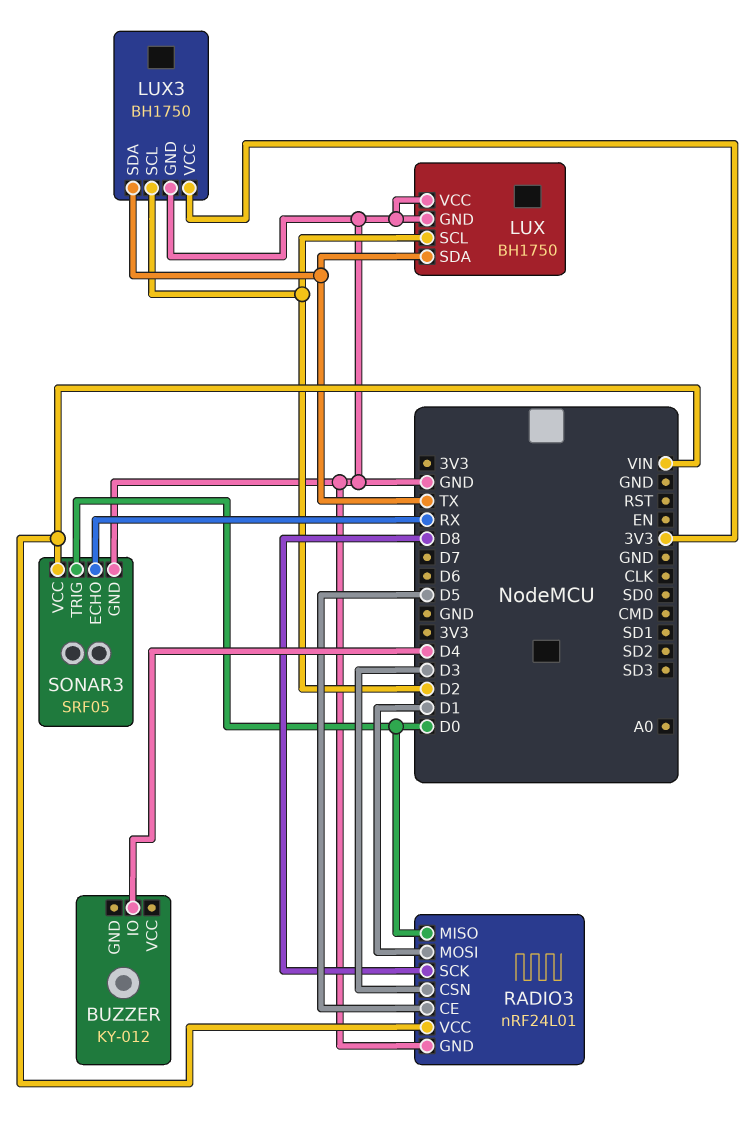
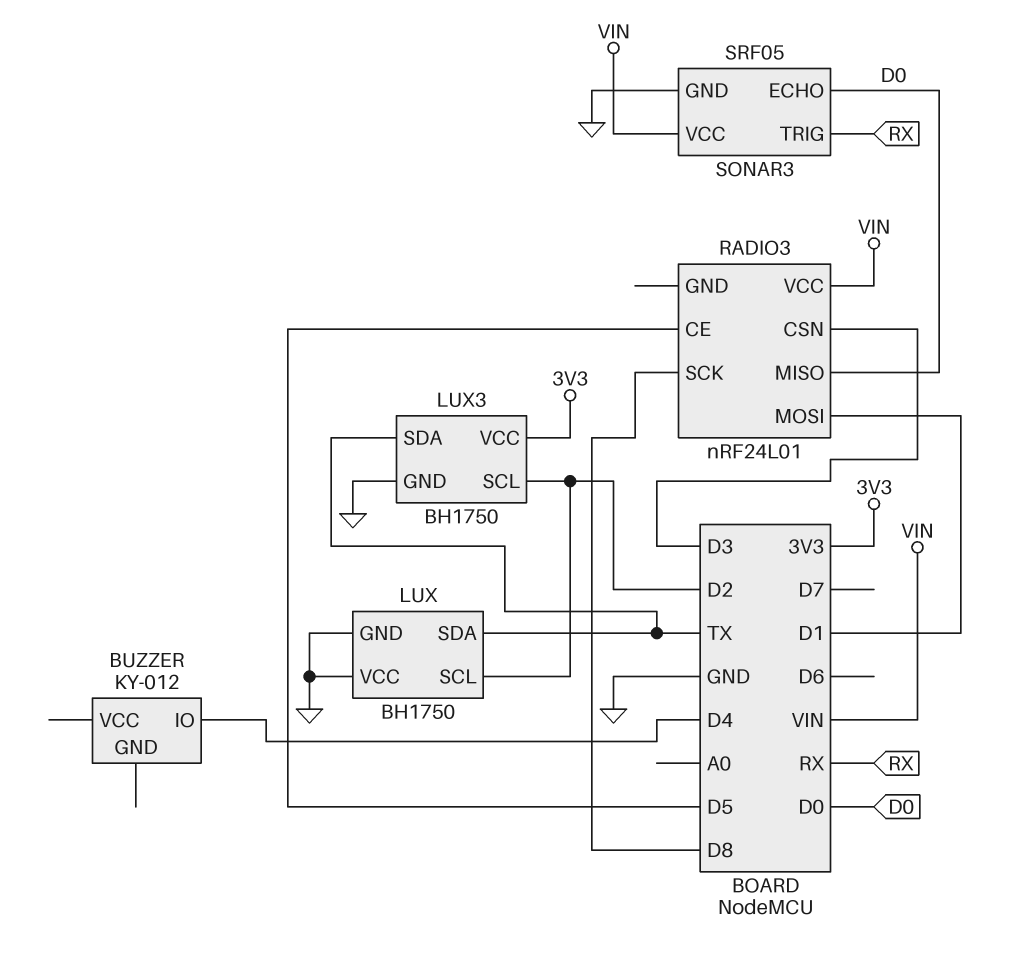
RADIO3 pin GND: GND -> none
SONAR3 pin ECHO: RX -> D0
SONAR3 pin TRIG: D0 -> RX

